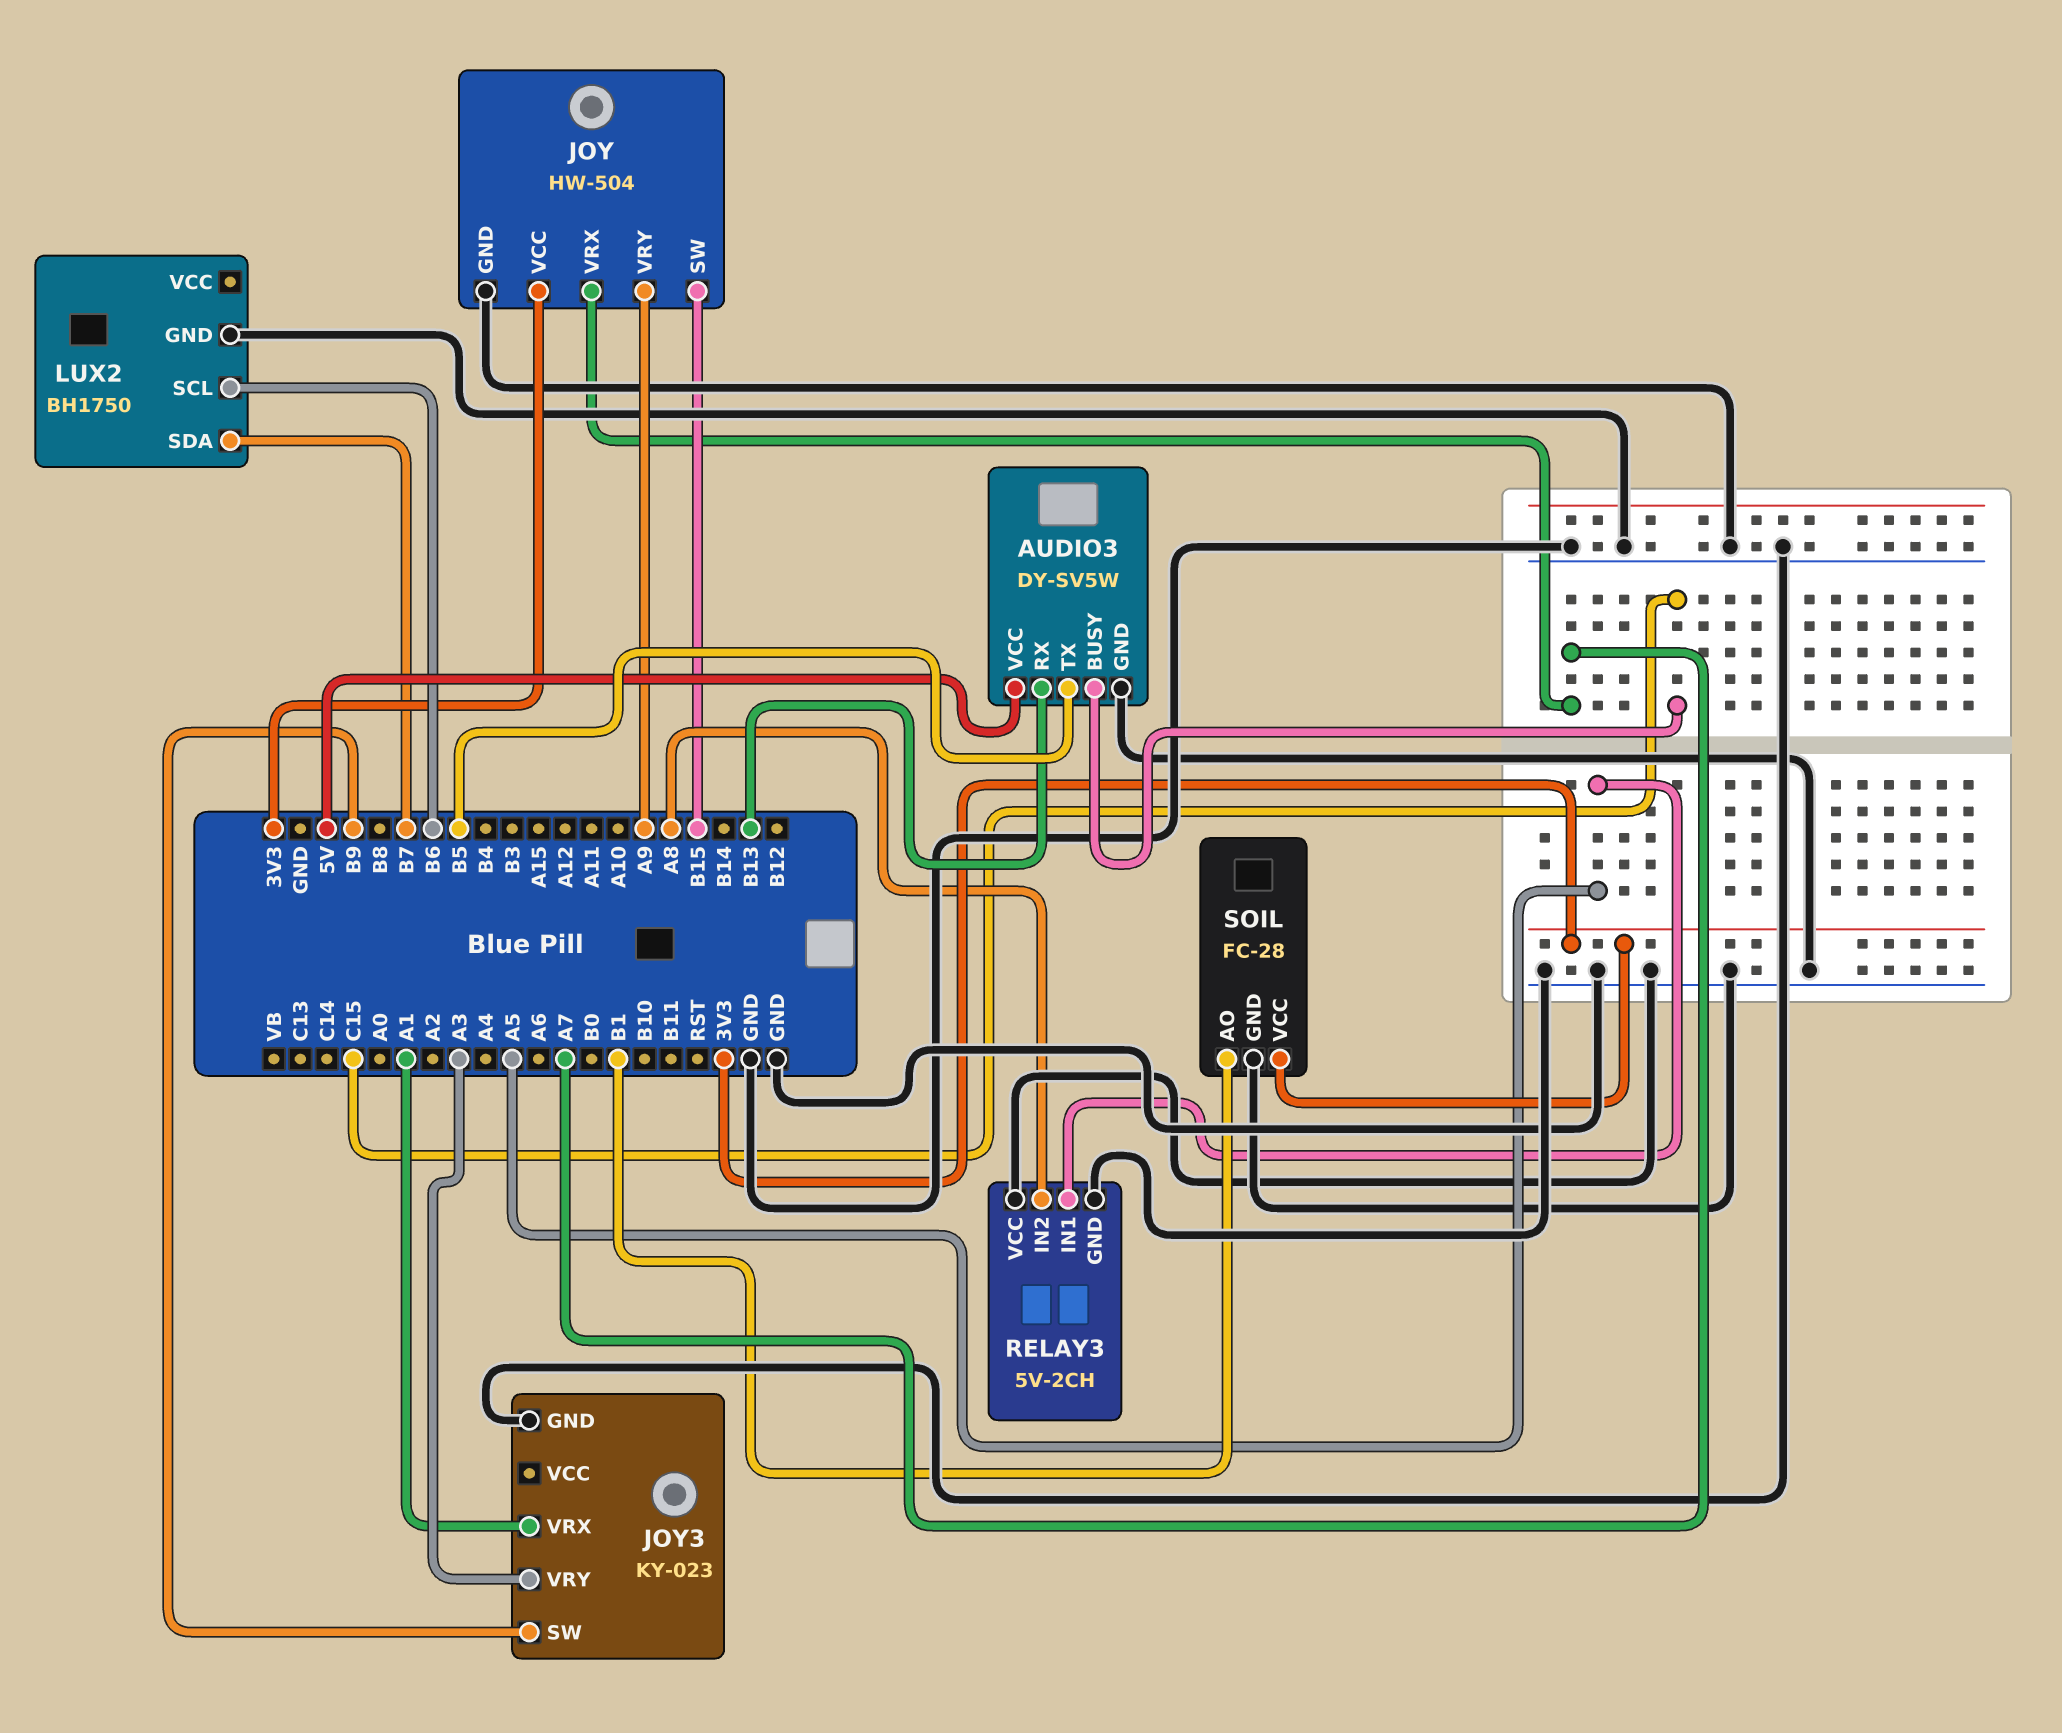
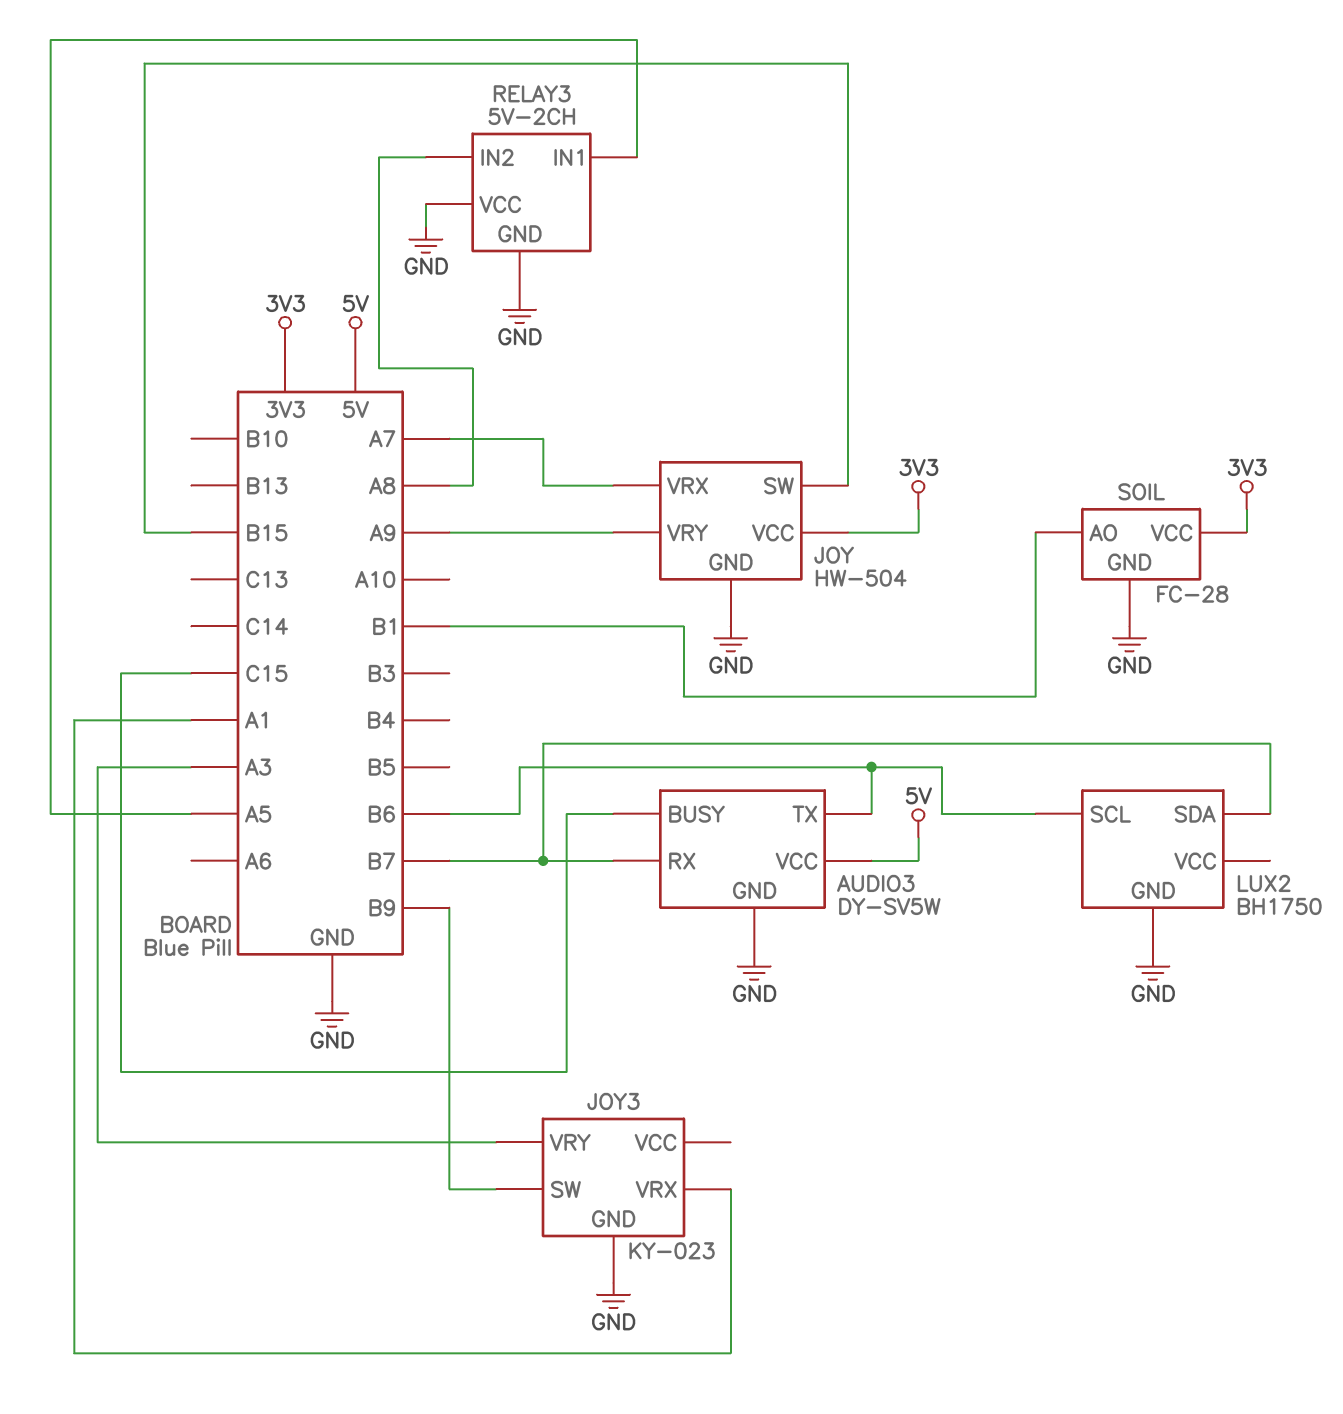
AUDIO3 pin RX: B13 -> B7
AUDIO3 pin TX: B5 -> B6

